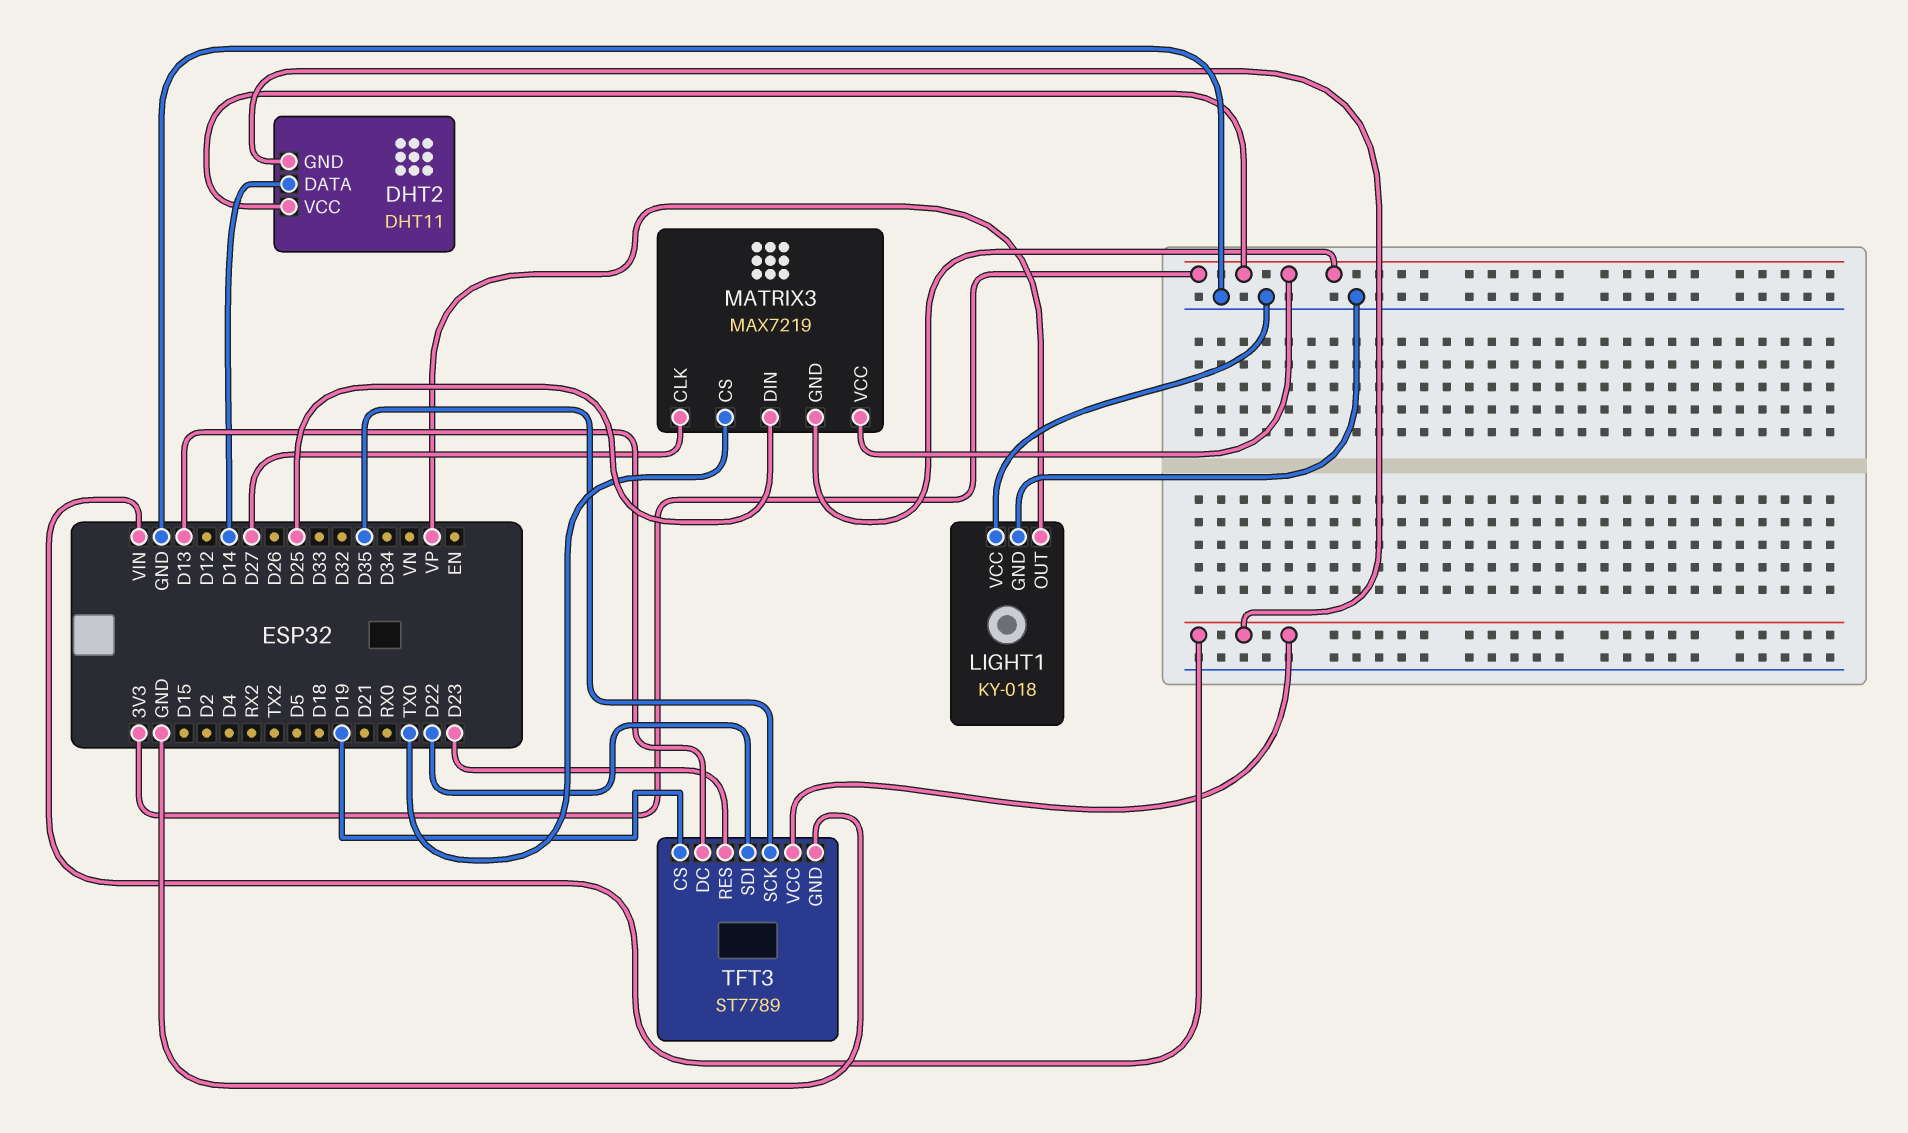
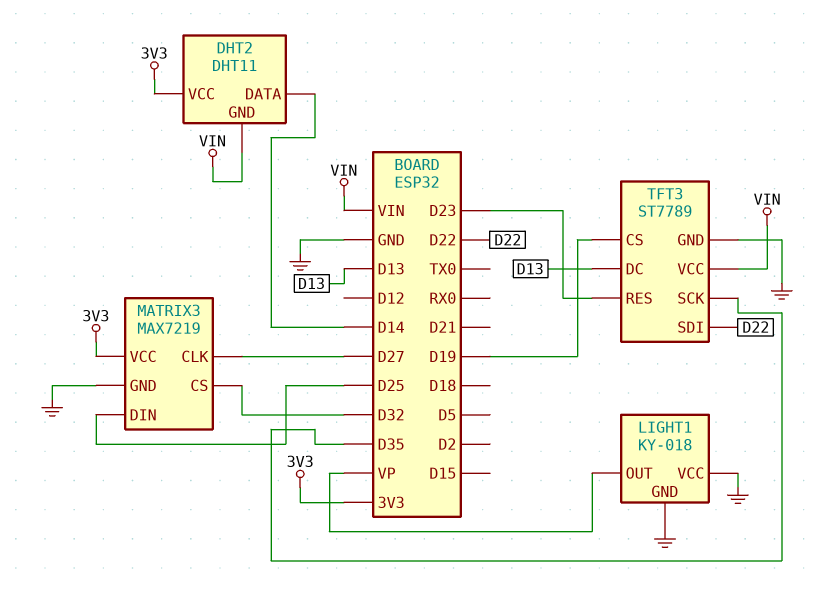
MATRIX3 pin CS: TX0 -> D32
MATRIX3 pin GND: 3V3 -> GND

